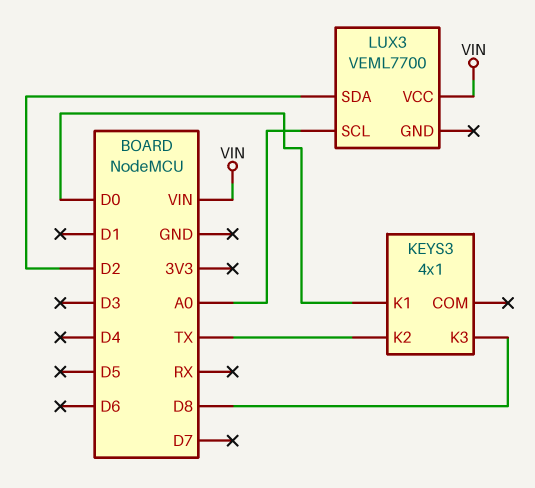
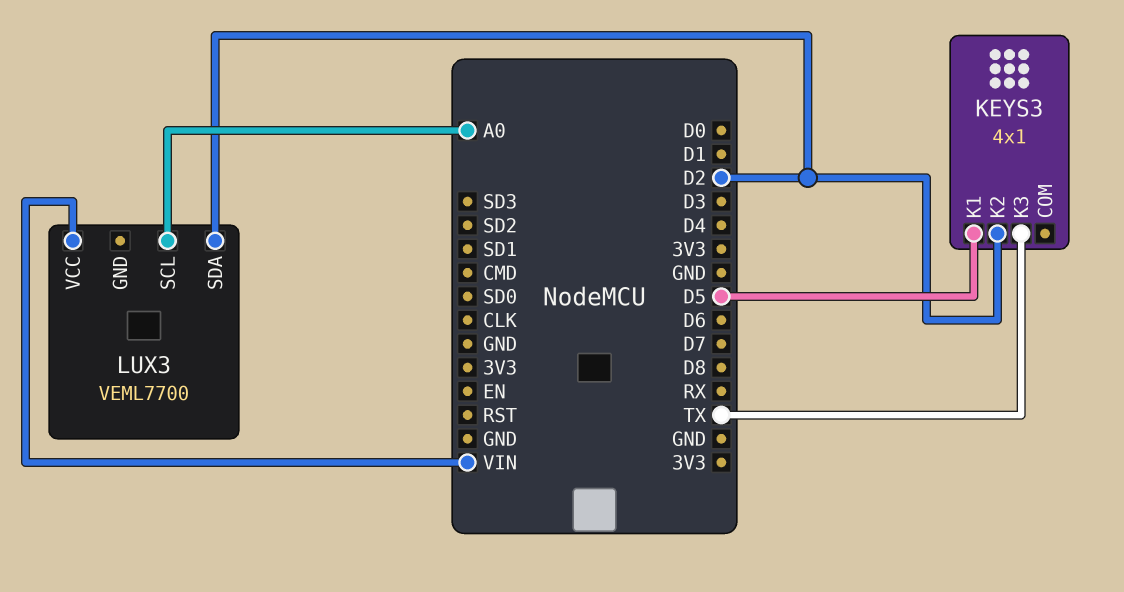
KEYS3 pin K1: D0 -> D5
KEYS3 pin K2: TX -> D2
KEYS3 pin K3: D8 -> TX

